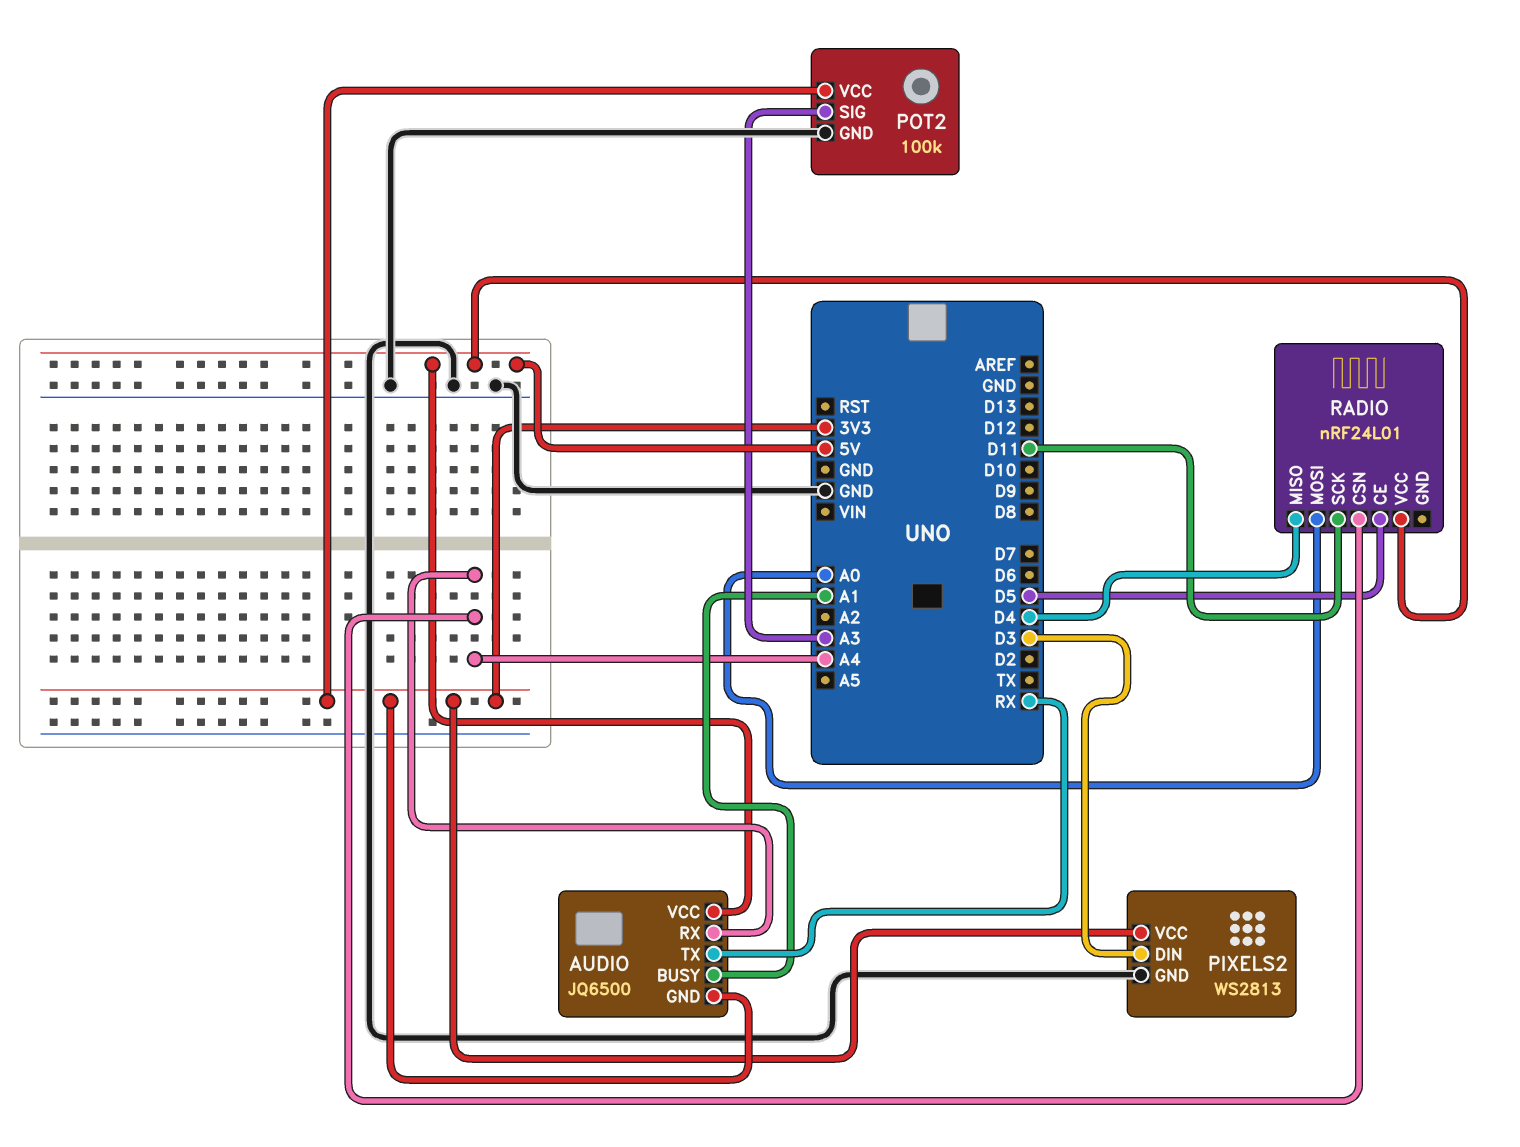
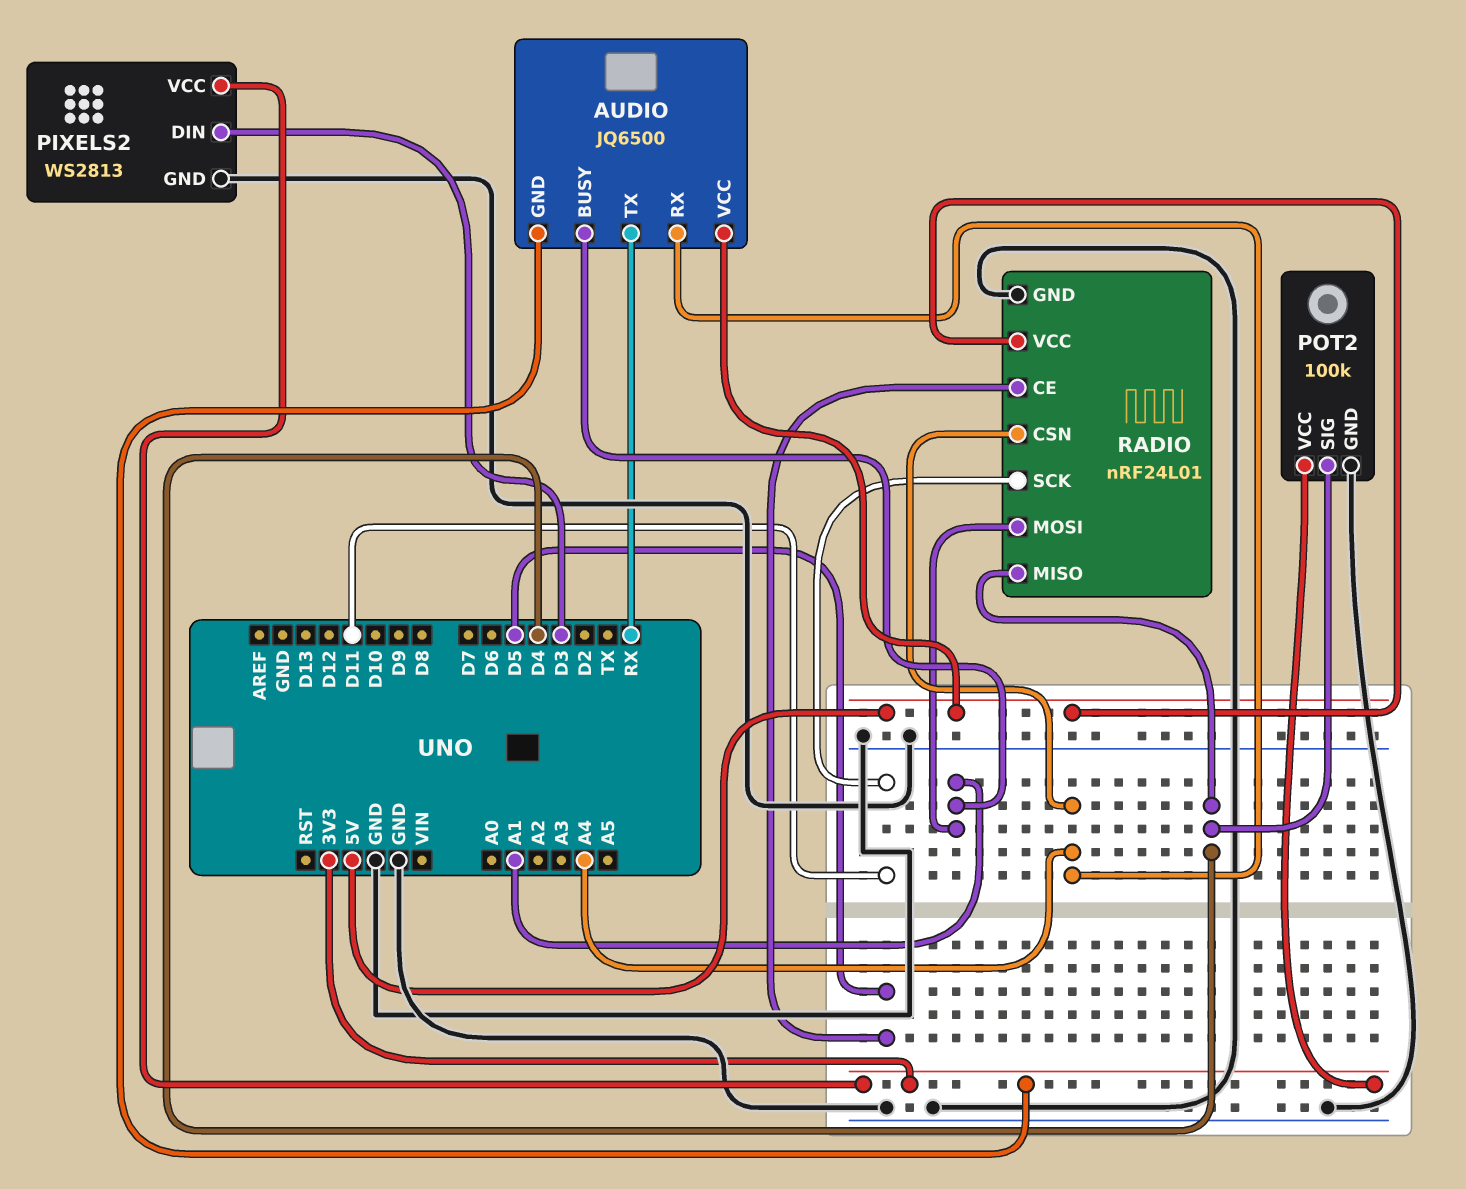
POT2 pin SIG: A3 -> D4
RADIO pin GND: none -> GND
RADIO pin MOSI: A0 -> A1

